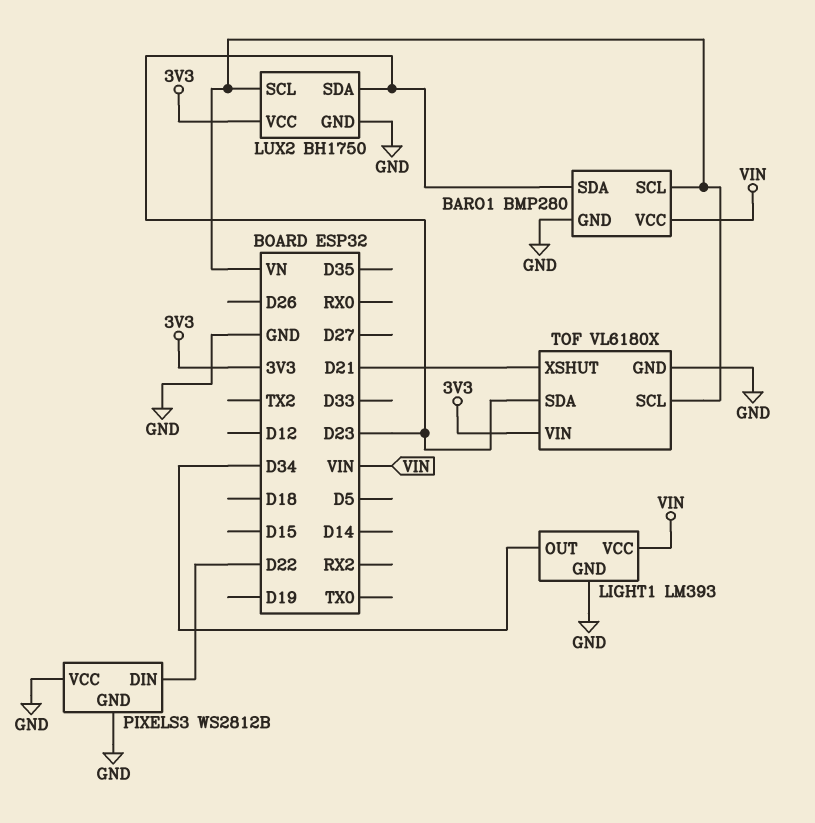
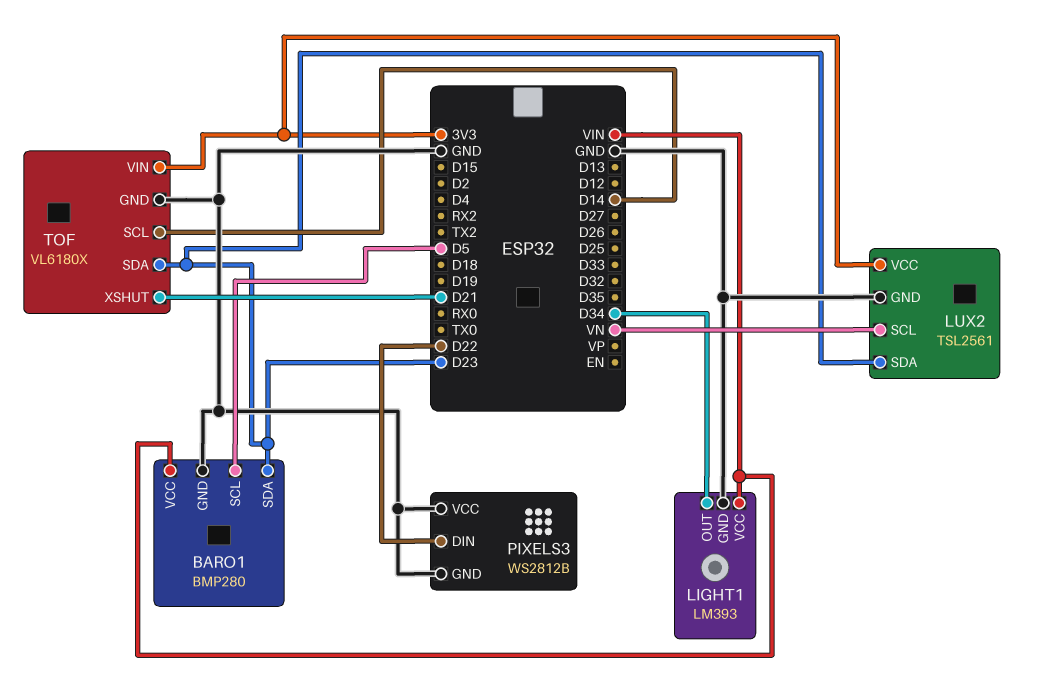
BARO1 pin SCL: VN -> D5
LUX2: BH1750 -> TSL2561
TOF pin SCL: VN -> D14

